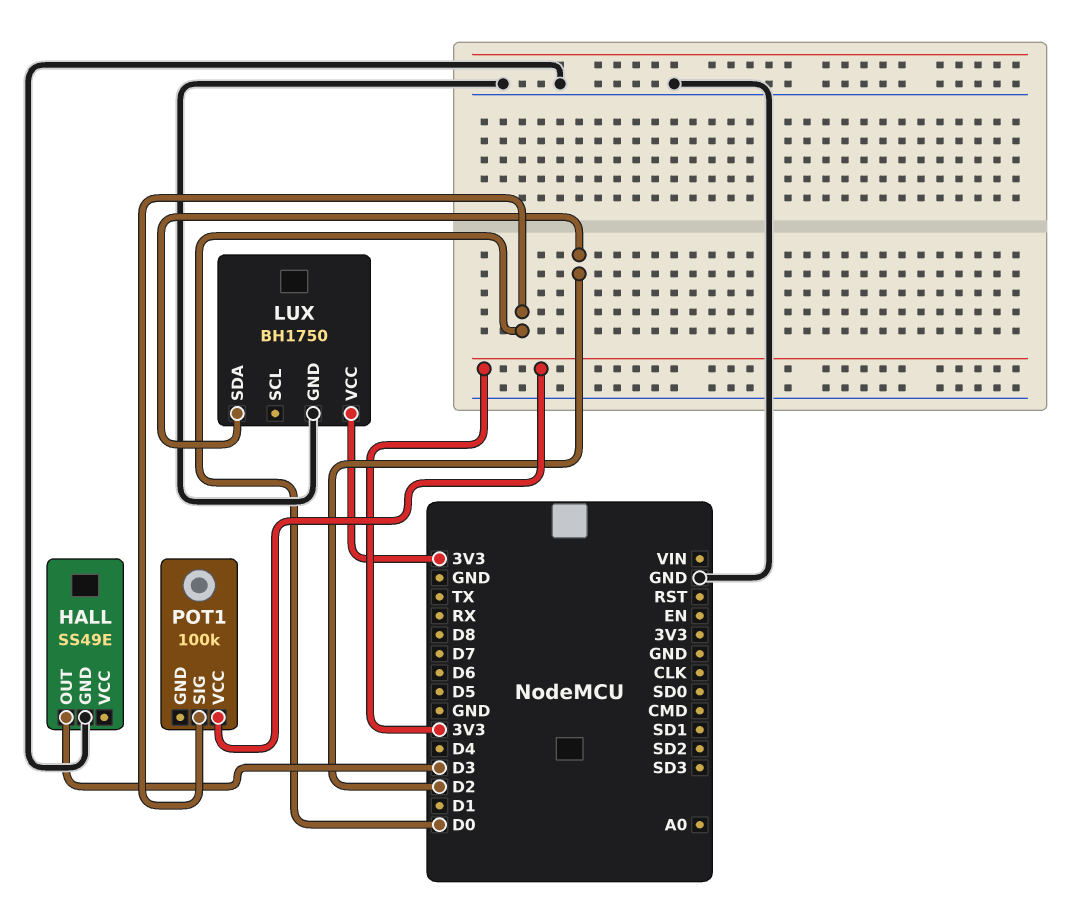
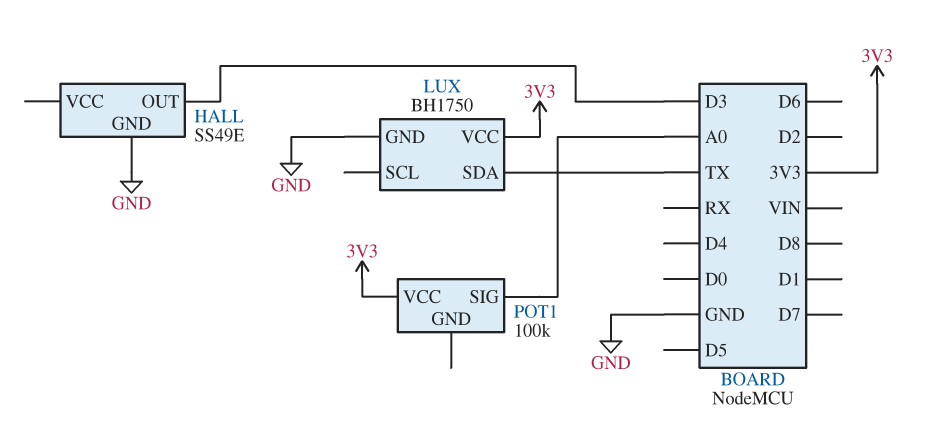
LUX pin SDA: D2 -> TX
POT1 pin SIG: D0 -> A0

